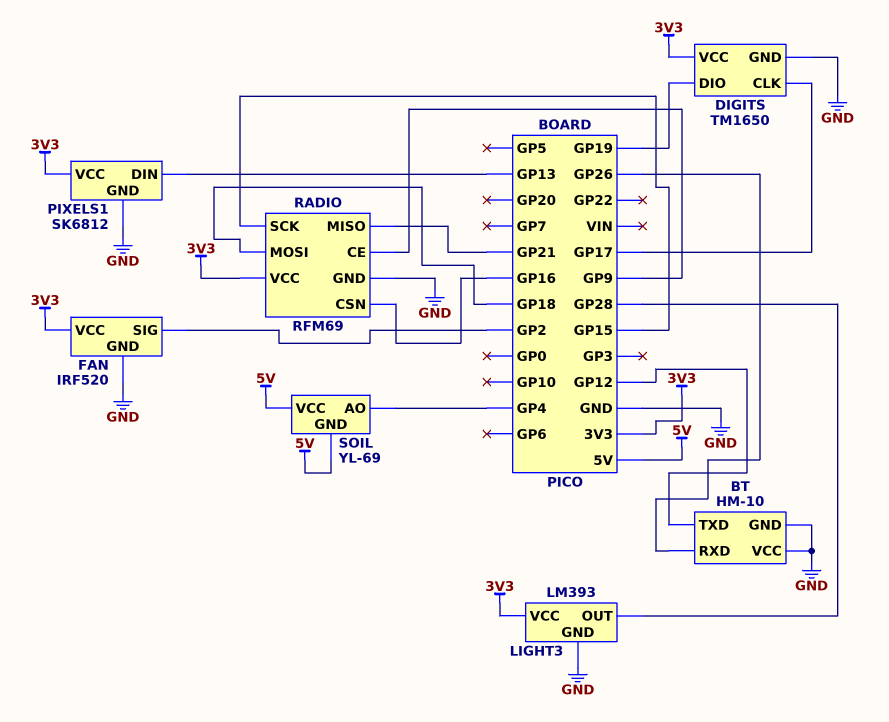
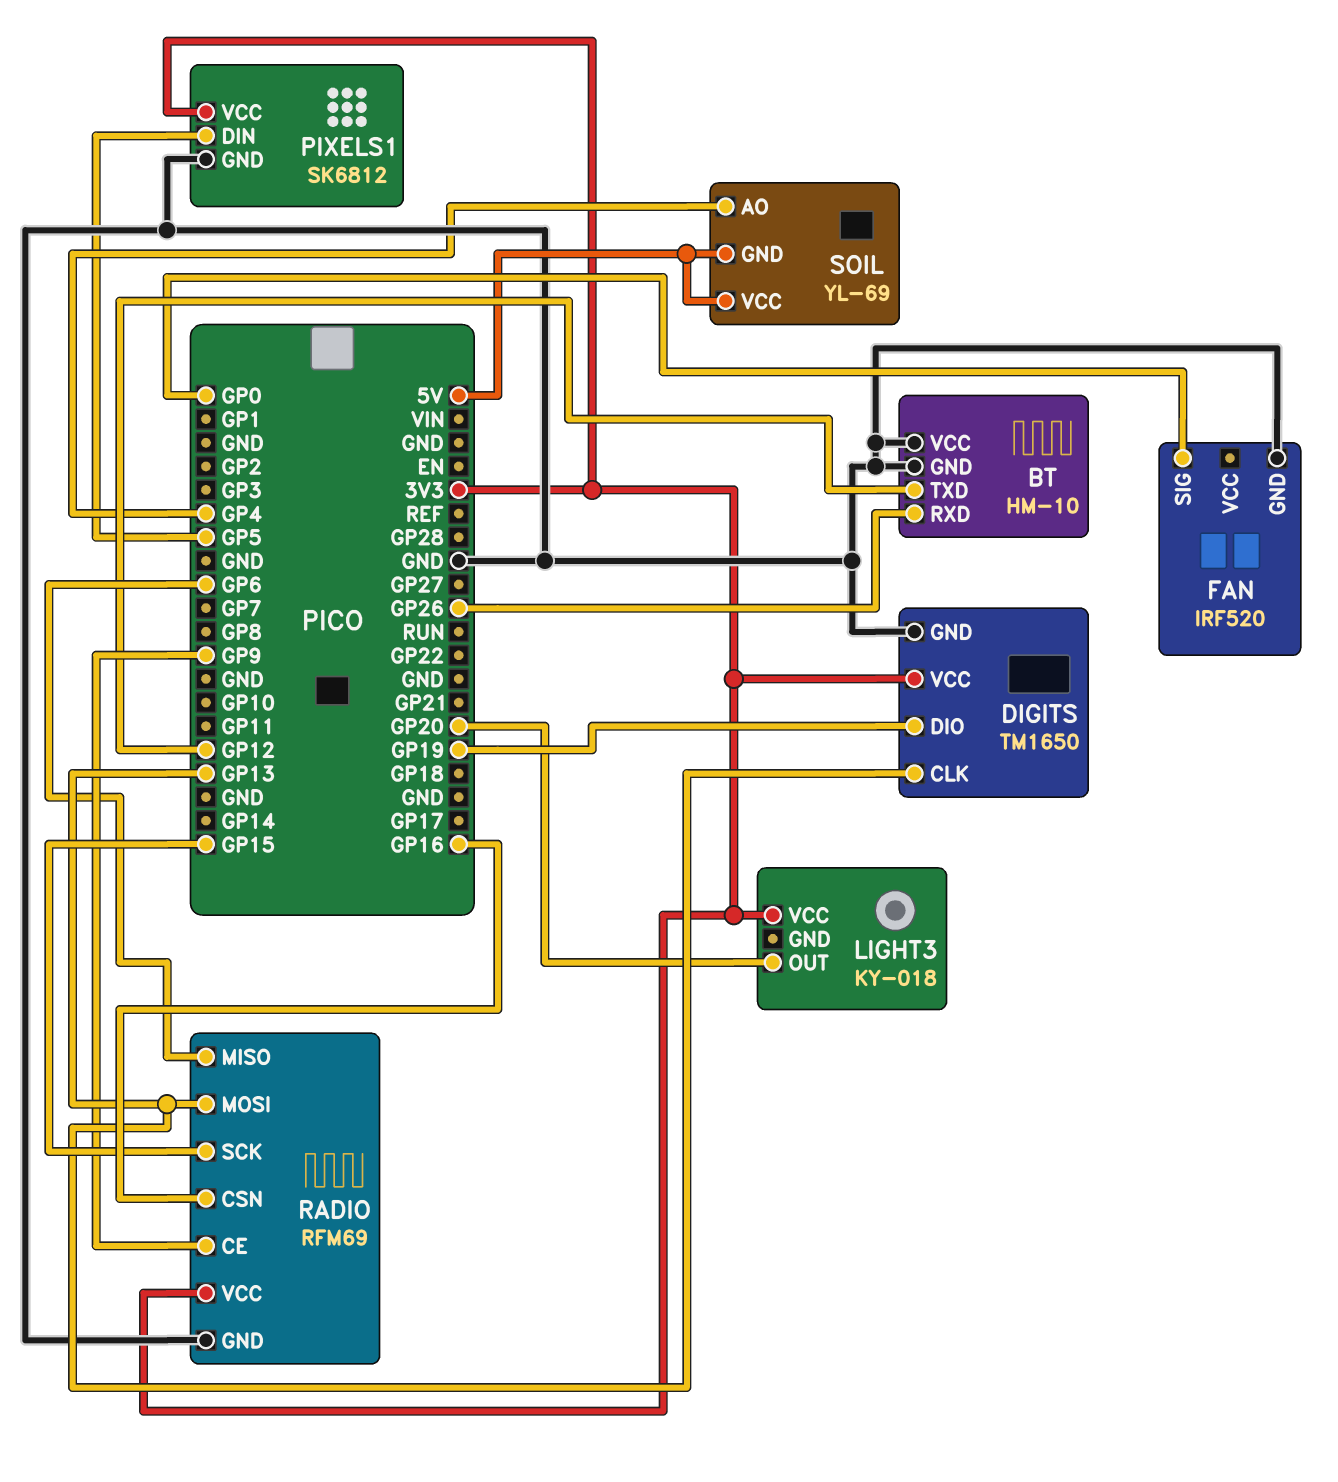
DIGITS pin CLK: GP17 -> GP13
FAN pin SIG: GP2 -> GP0
FAN pin VCC: 3V3 -> none
LIGHT3: LM393 -> KY-018
LIGHT3 pin GND: GND -> none
LIGHT3 pin OUT: GP28 -> GP20
PIXELS1 pin DIN: GP13 -> GP5
RADIO pin MISO: GP21 -> GP6
RADIO pin MOSI: GP18 -> GP13

